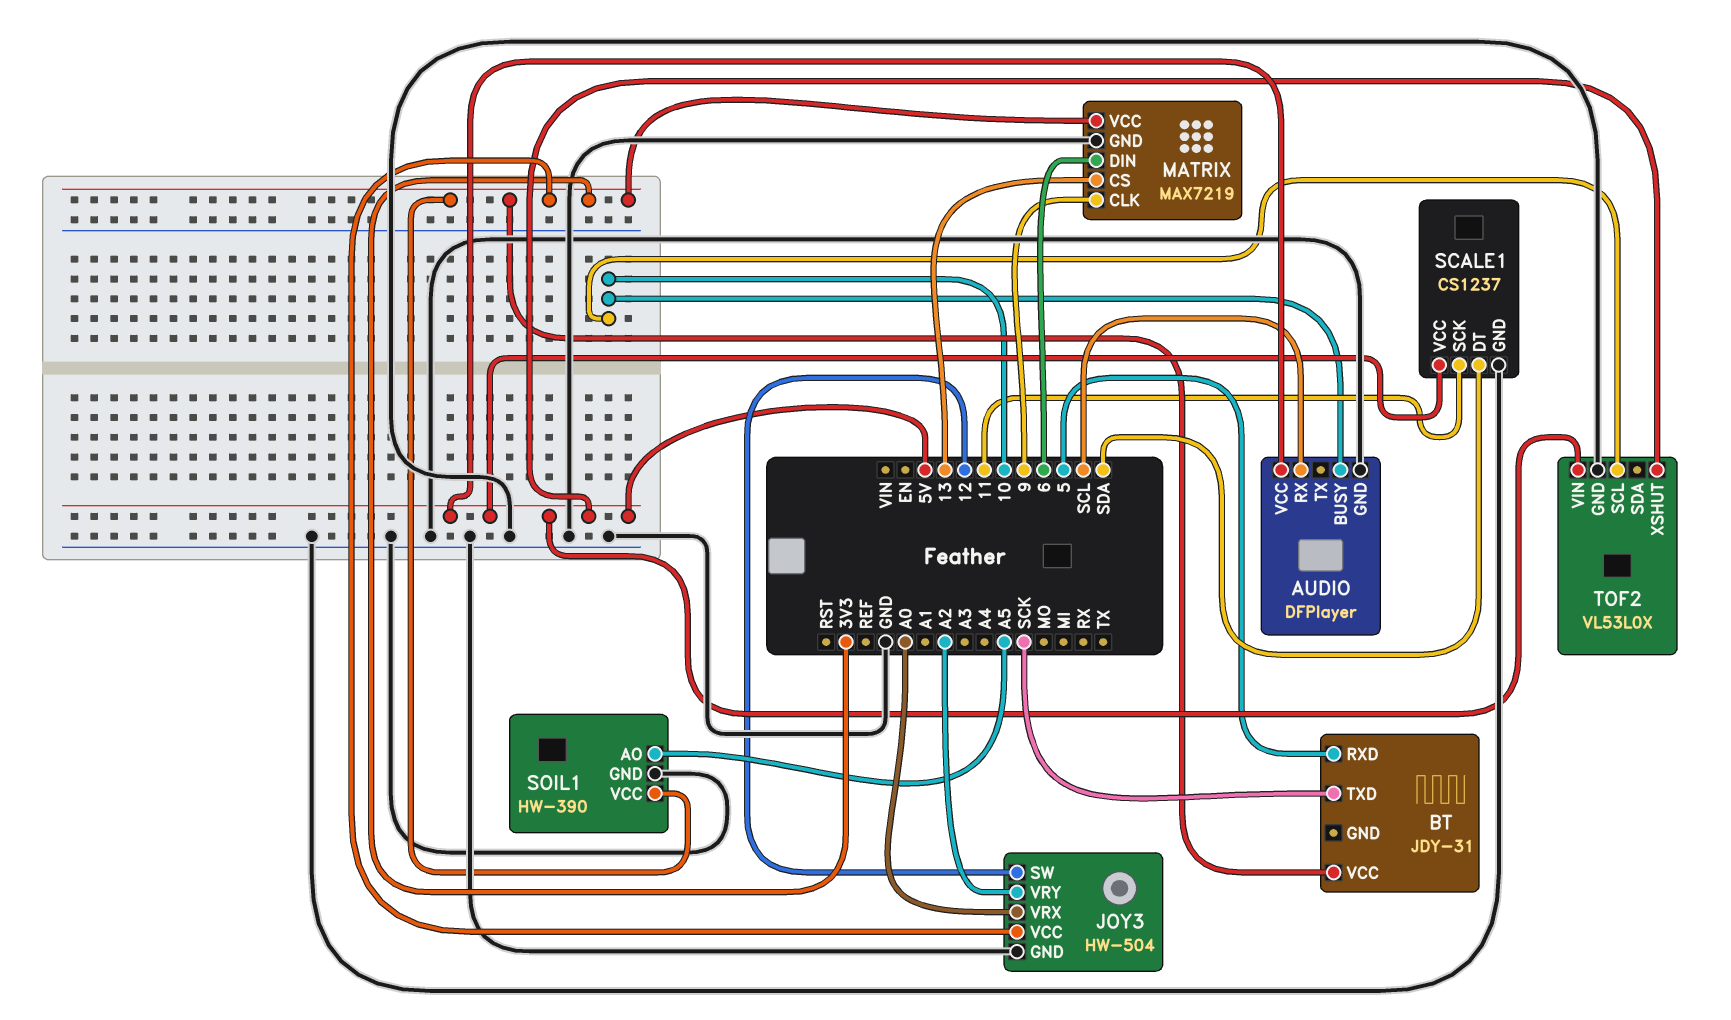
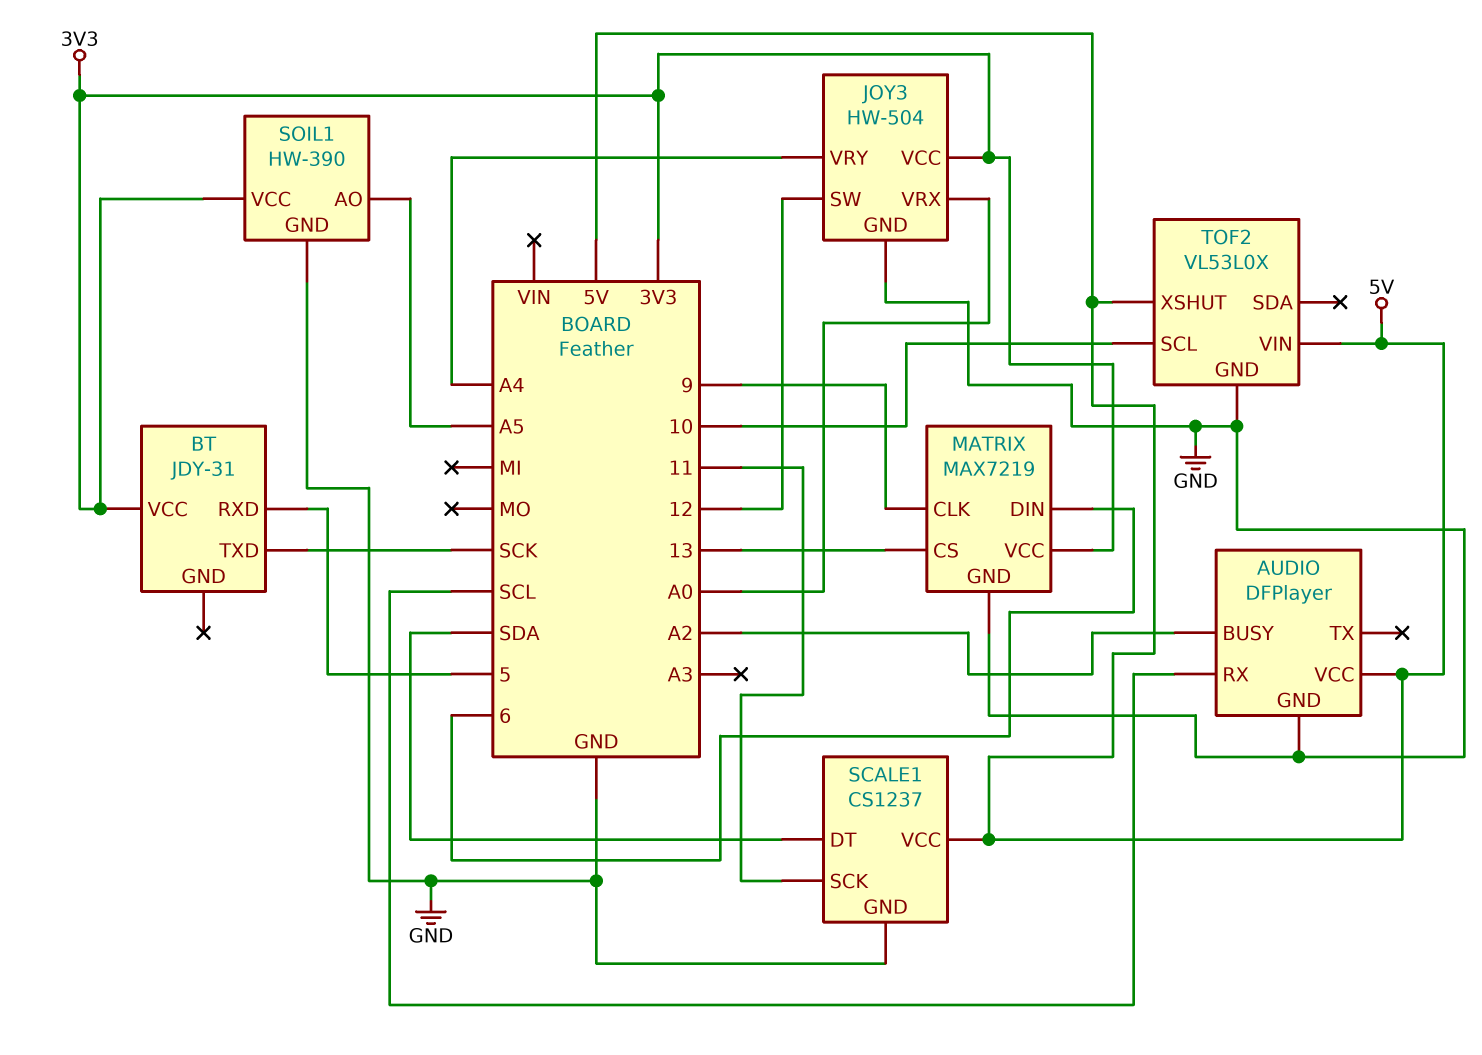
AUDIO pin BUSY: 10 -> A2
JOY3 pin VRY: A2 -> A4

